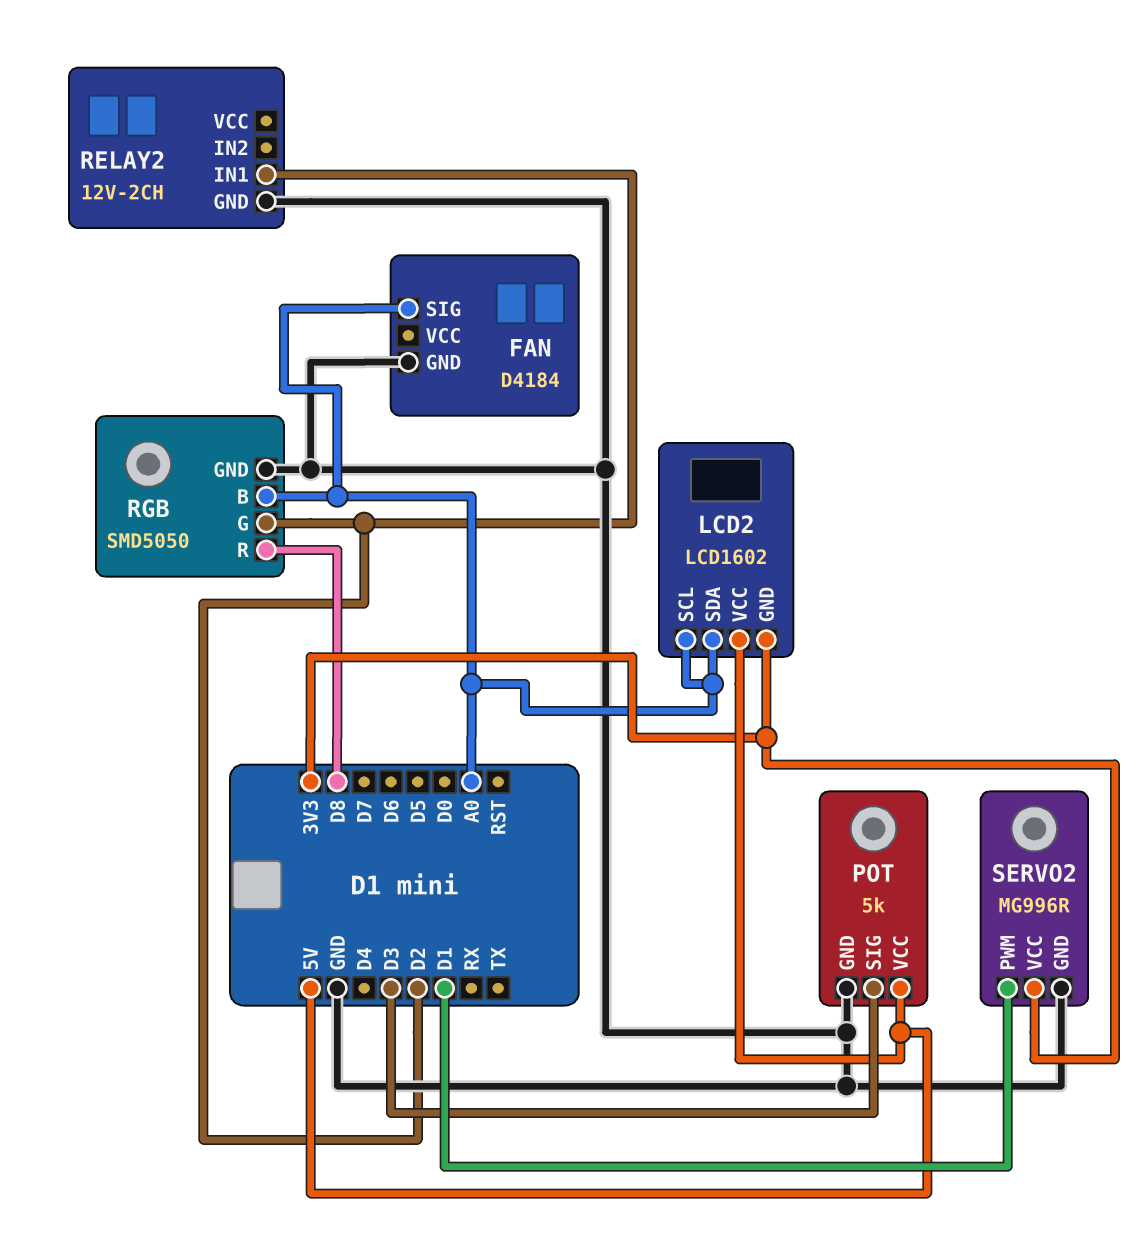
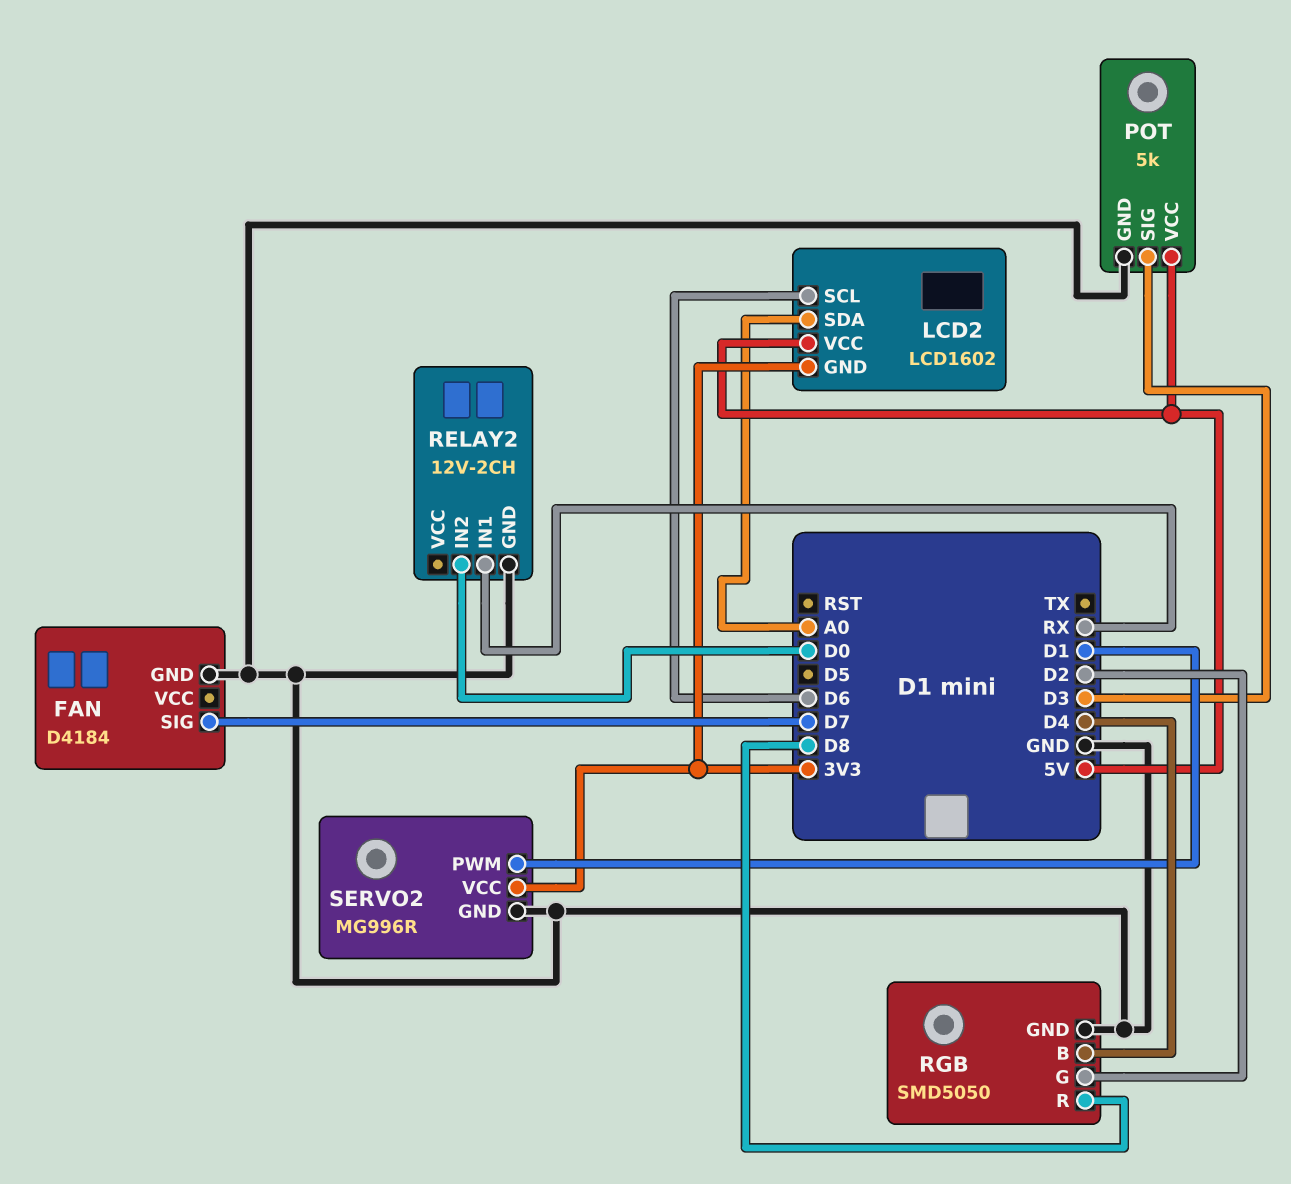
FAN pin SIG: A0 -> D7
LCD2 pin SCL: A0 -> D6
RELAY2 pin IN1: D2 -> RX
RELAY2 pin IN2: none -> D0
RGB pin B: A0 -> D4

